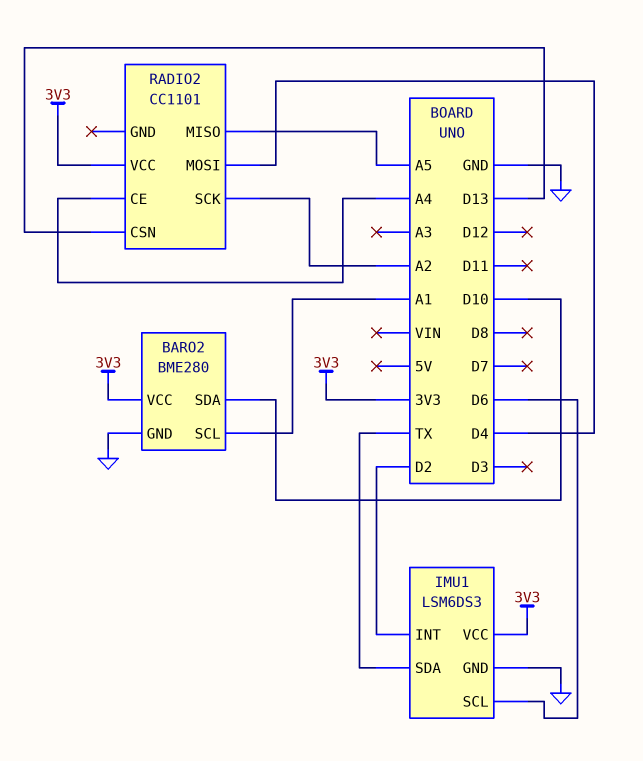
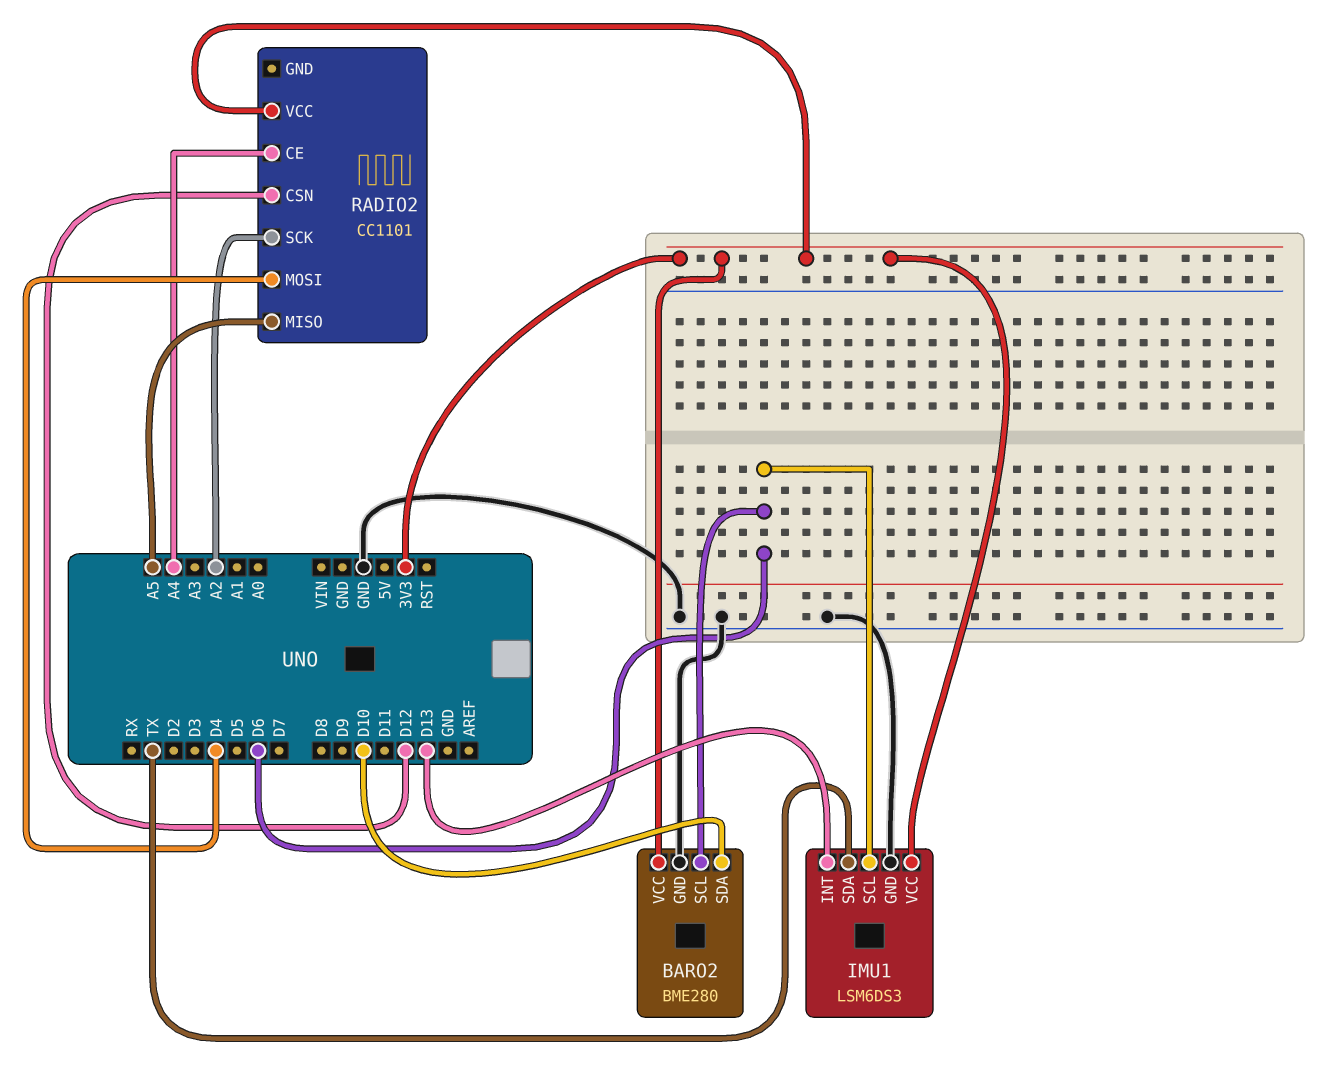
BARO2 pin SCL: A1 -> D6
IMU1 pin INT: D2 -> D13
RADIO2 pin CSN: D13 -> D12

